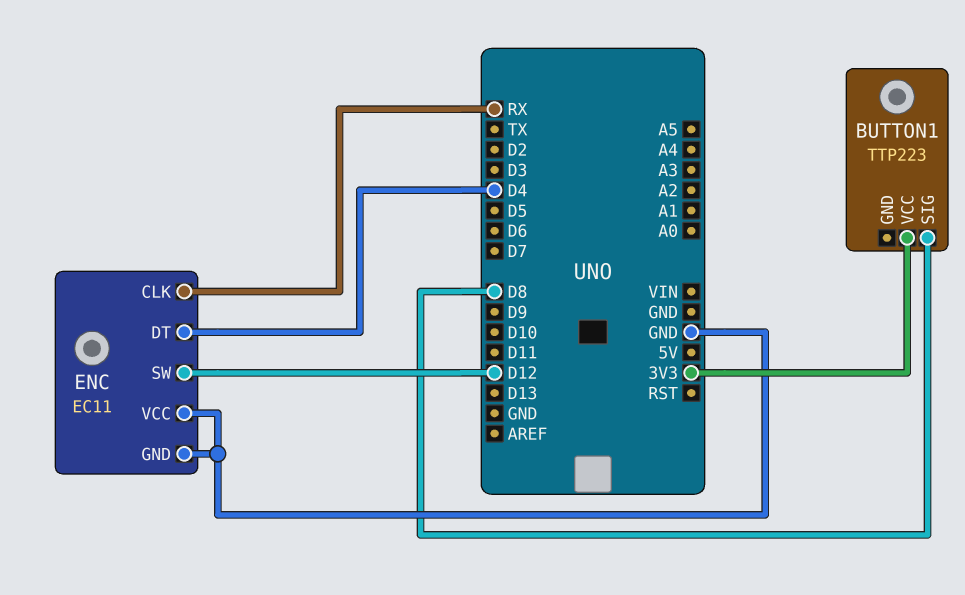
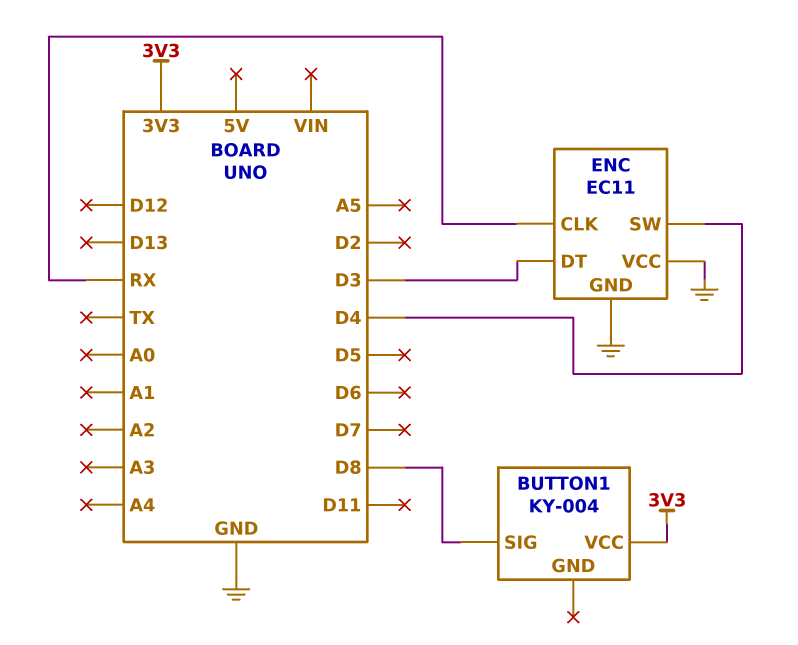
BUTTON1: TTP223 -> KY-004
ENC pin DT: D4 -> D3
ENC pin SW: D12 -> D4

